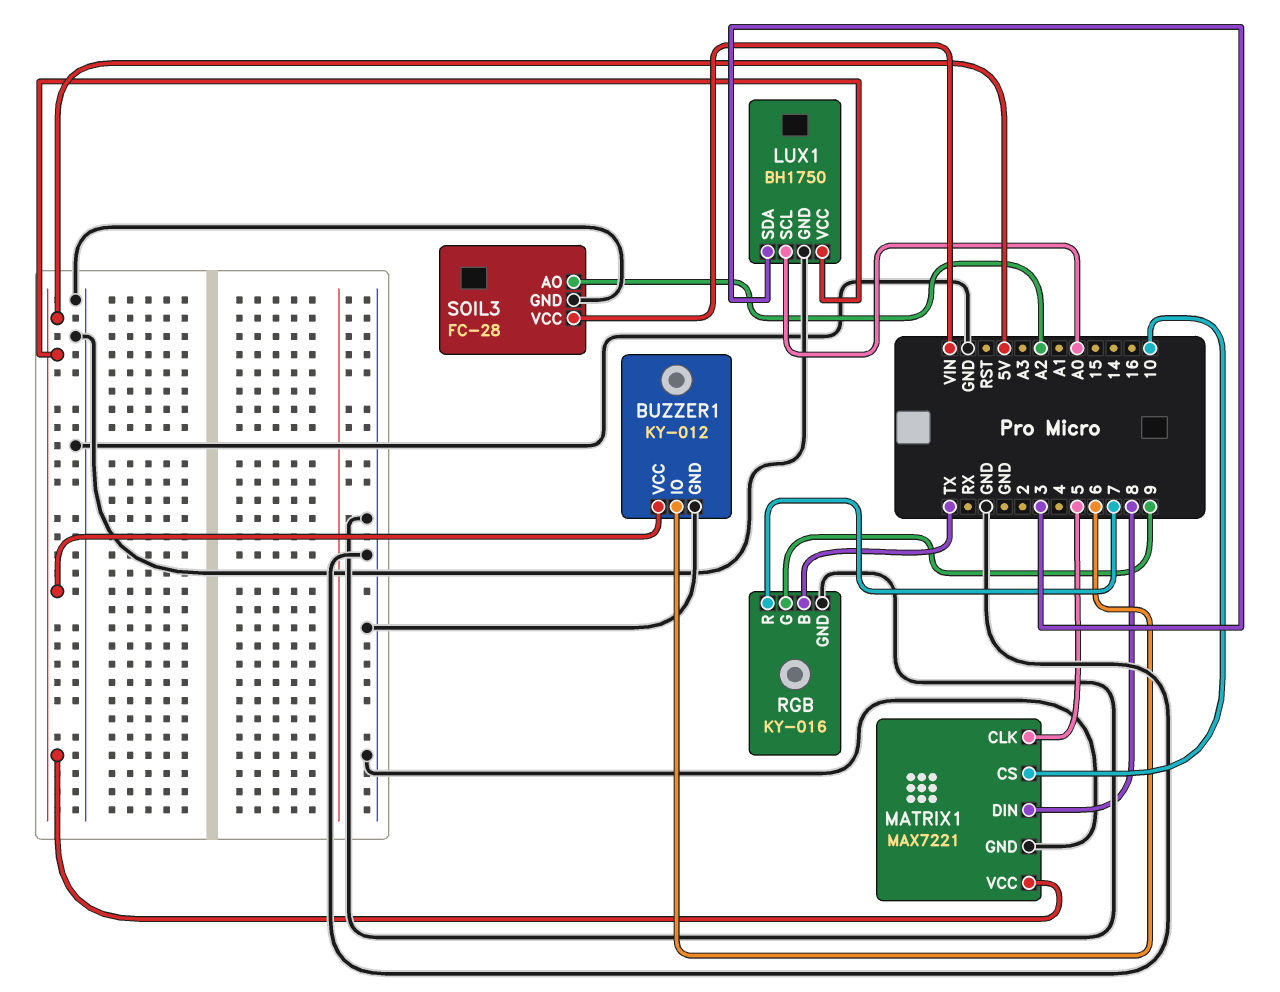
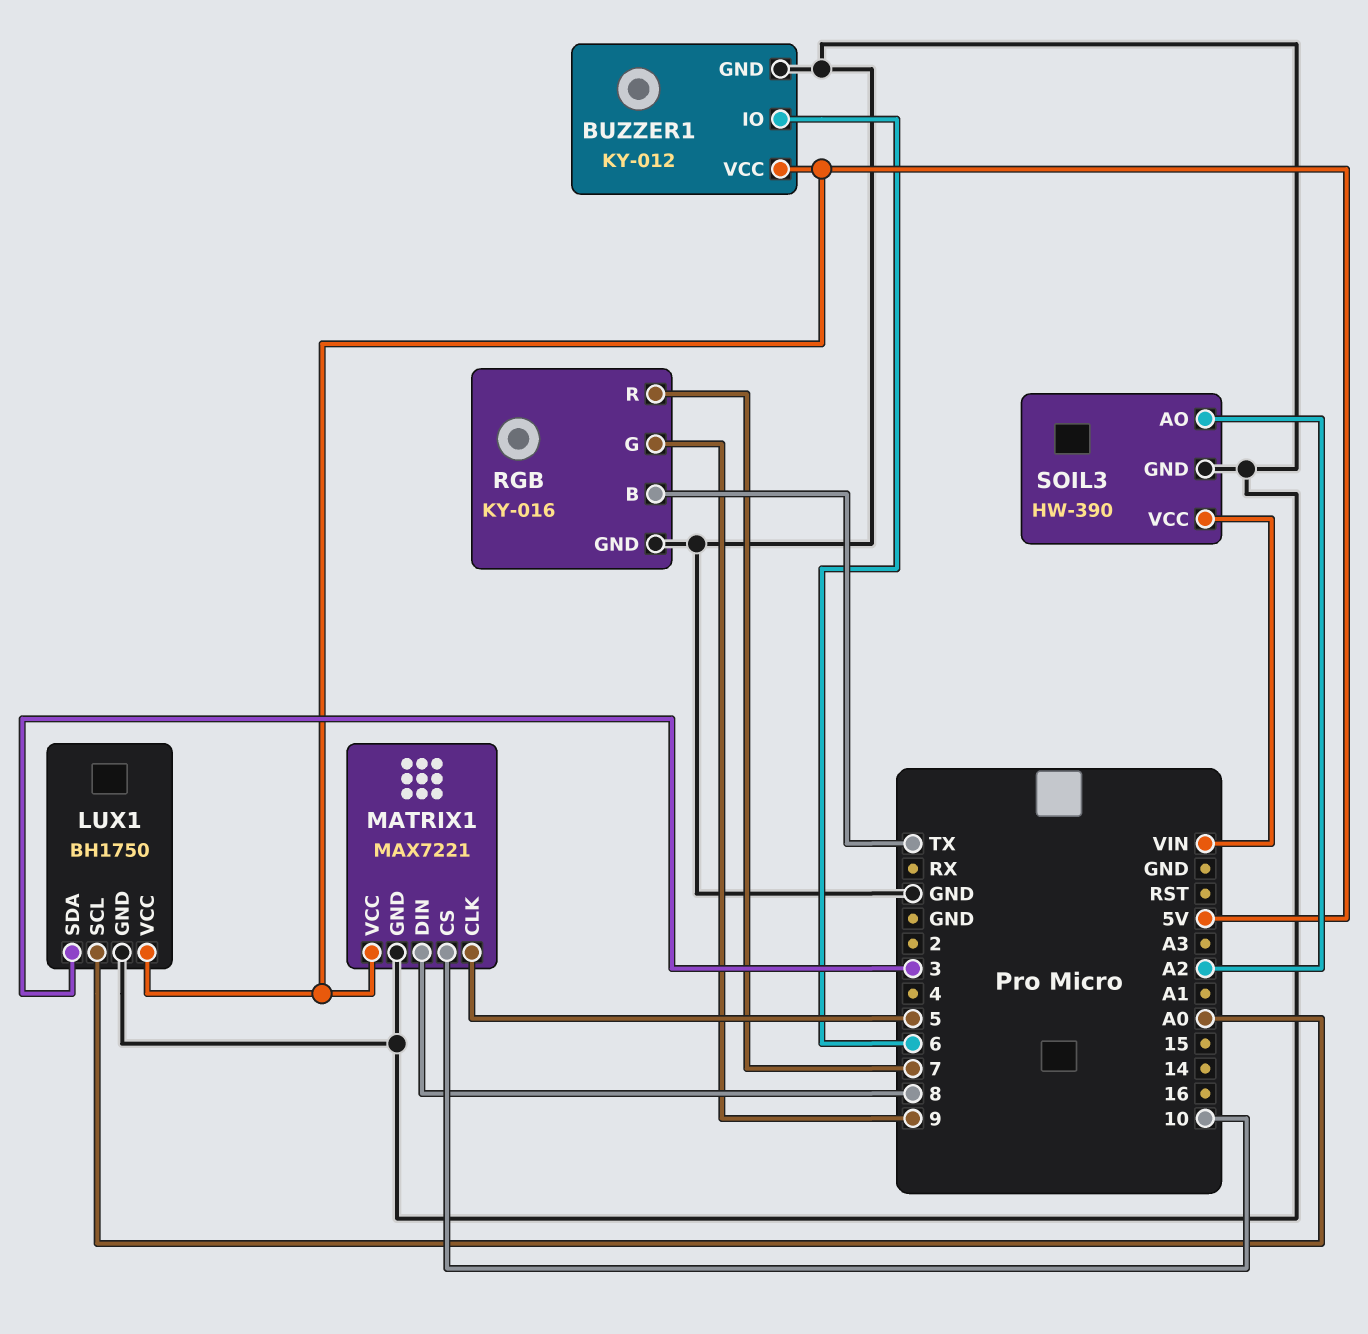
SOIL3: FC-28 -> HW-390

